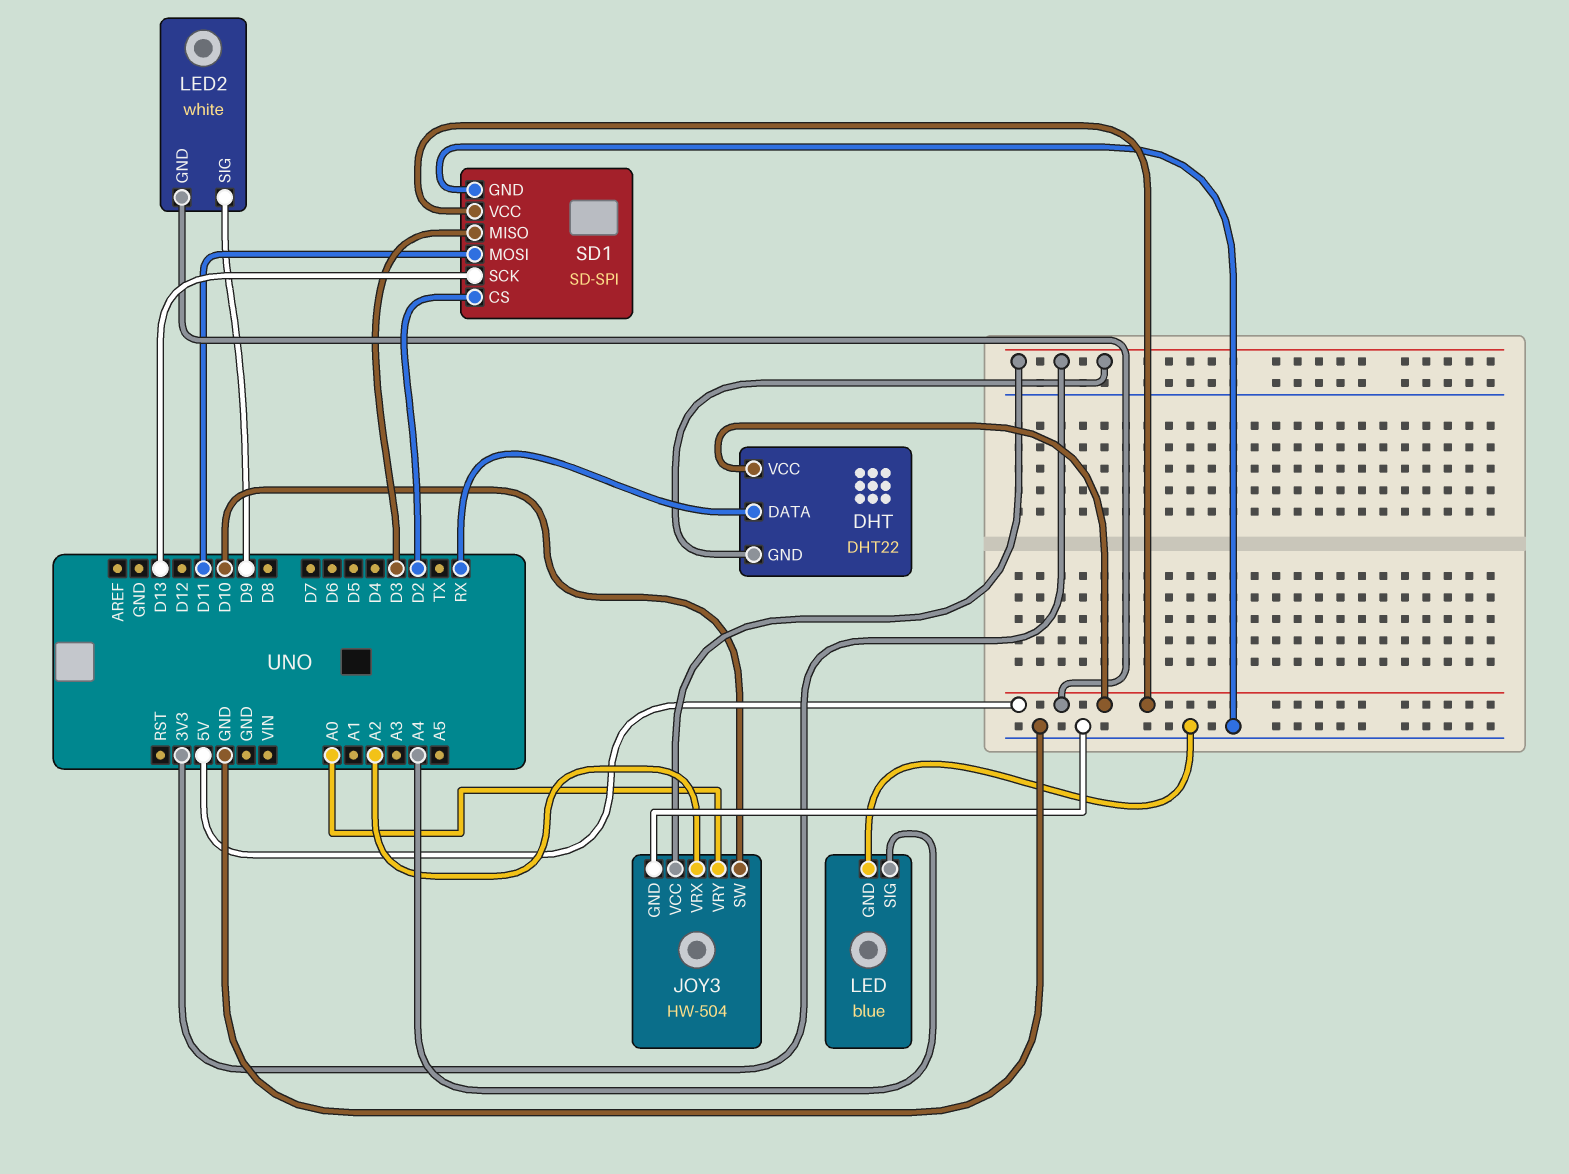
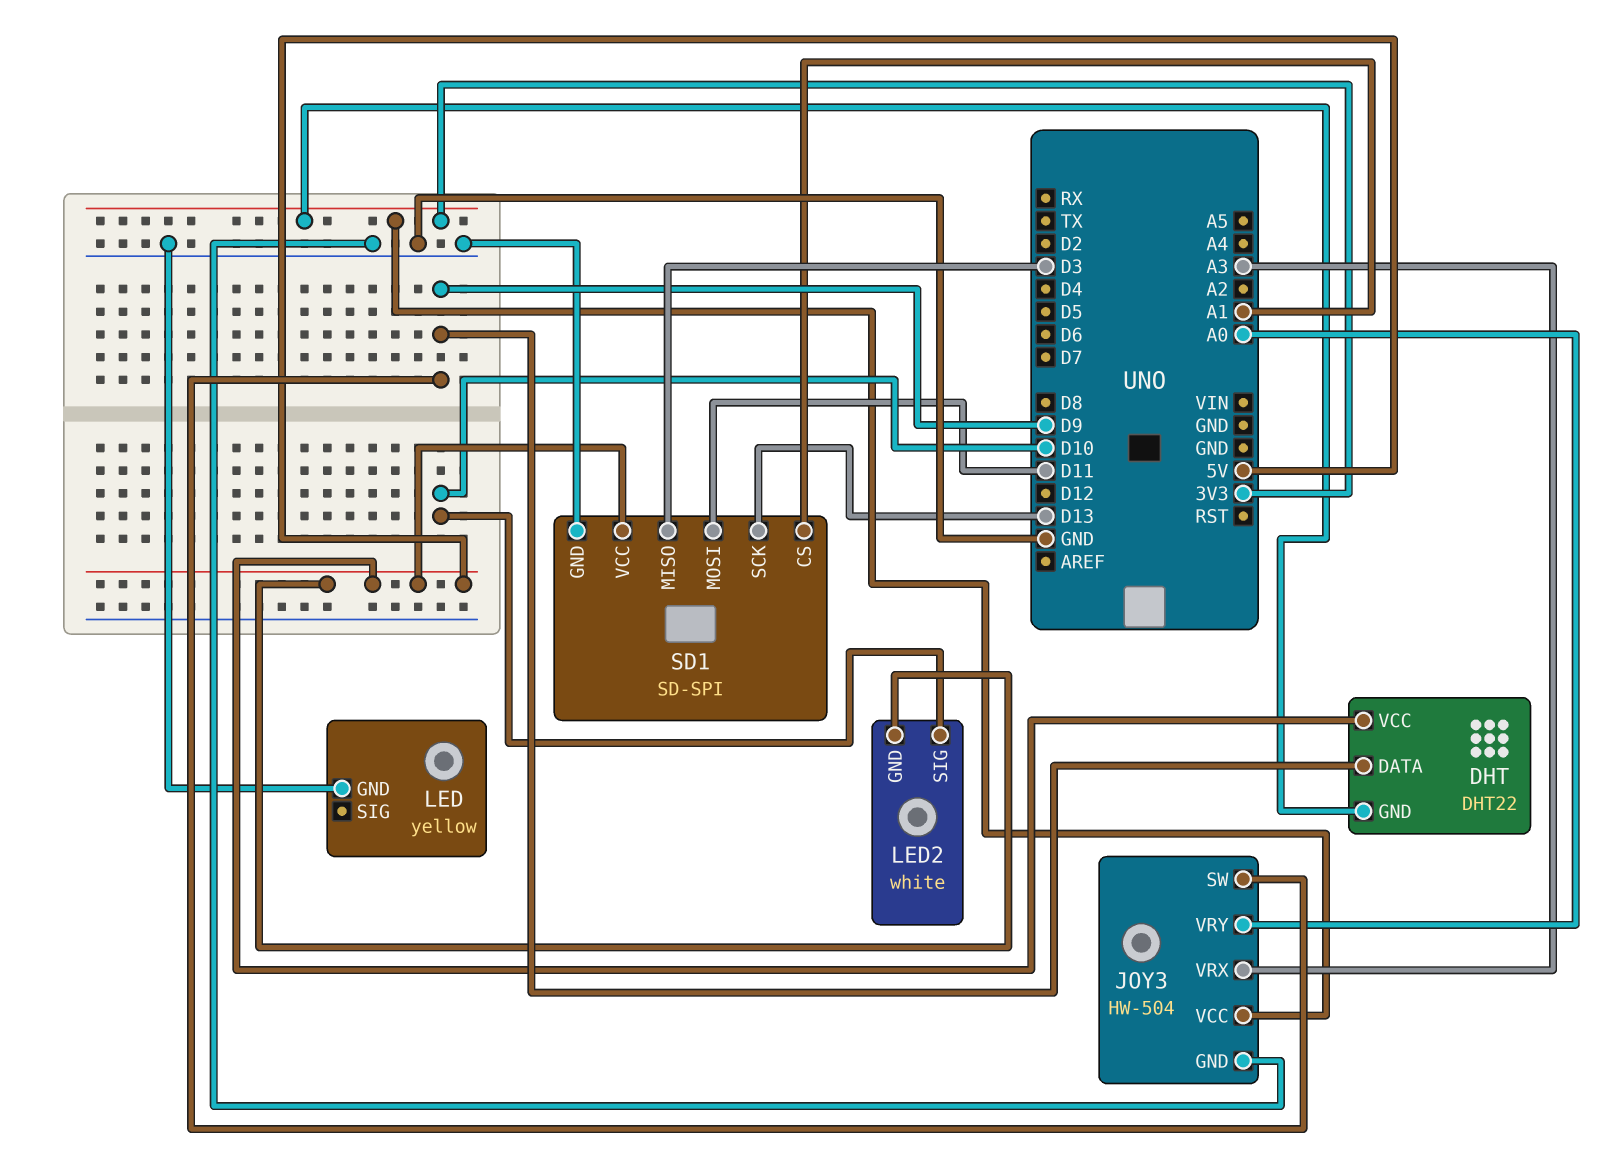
DHT pin DATA: RX -> D9
JOY3 pin SW: D10 -> D9
JOY3 pin VRX: A2 -> A3
LED: blue -> yellow
LED pin SIG: A4 -> none
LED2 pin SIG: D9 -> D10
SD1 pin CS: D2 -> A1

